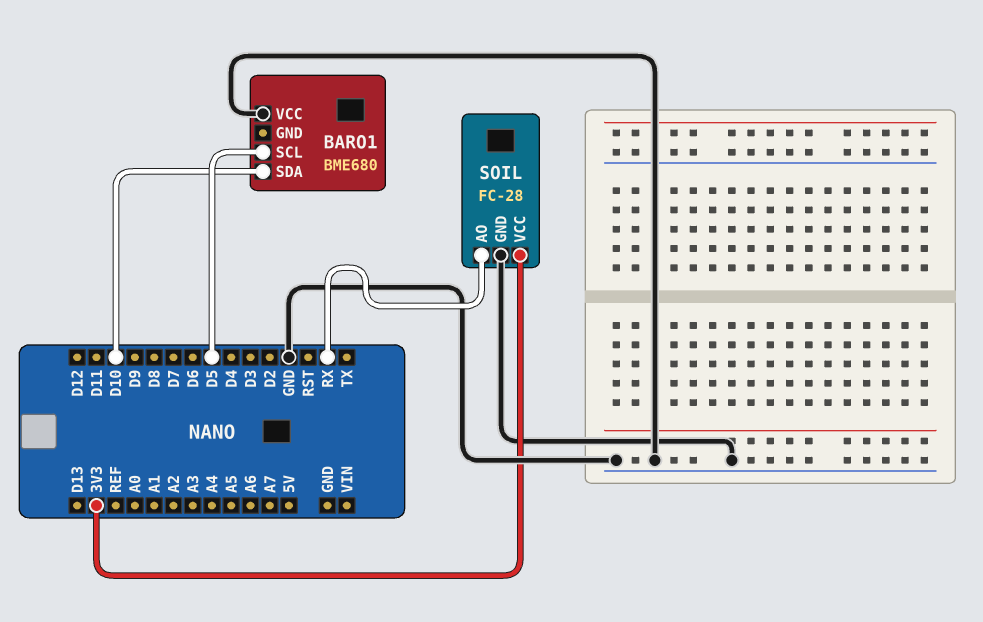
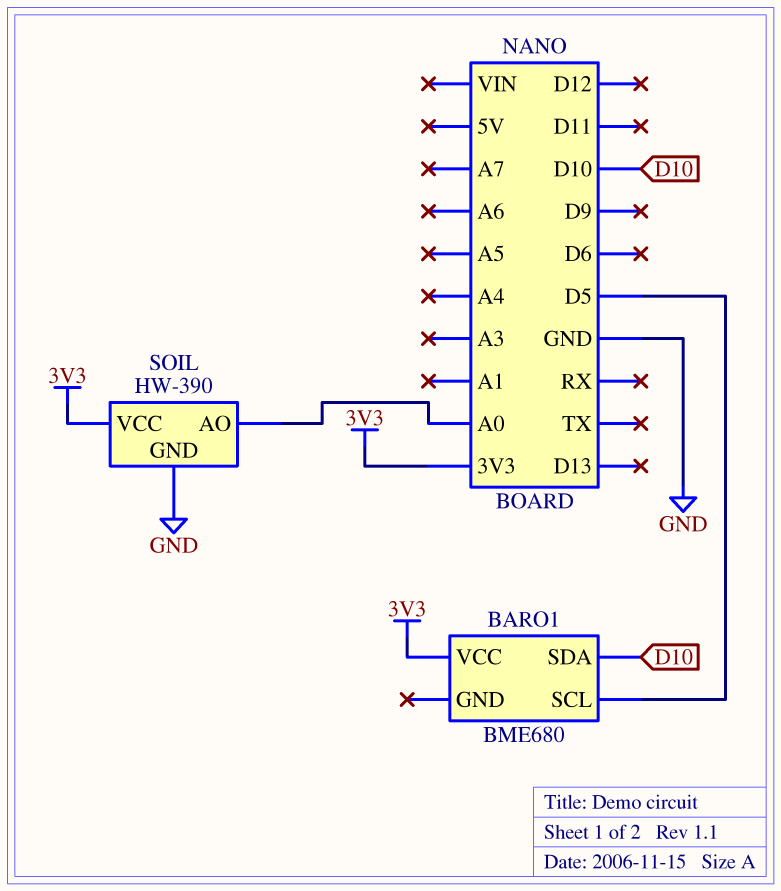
BARO1 pin VCC: GND -> 3V3
SOIL: FC-28 -> HW-390
SOIL pin AO: RX -> A0

